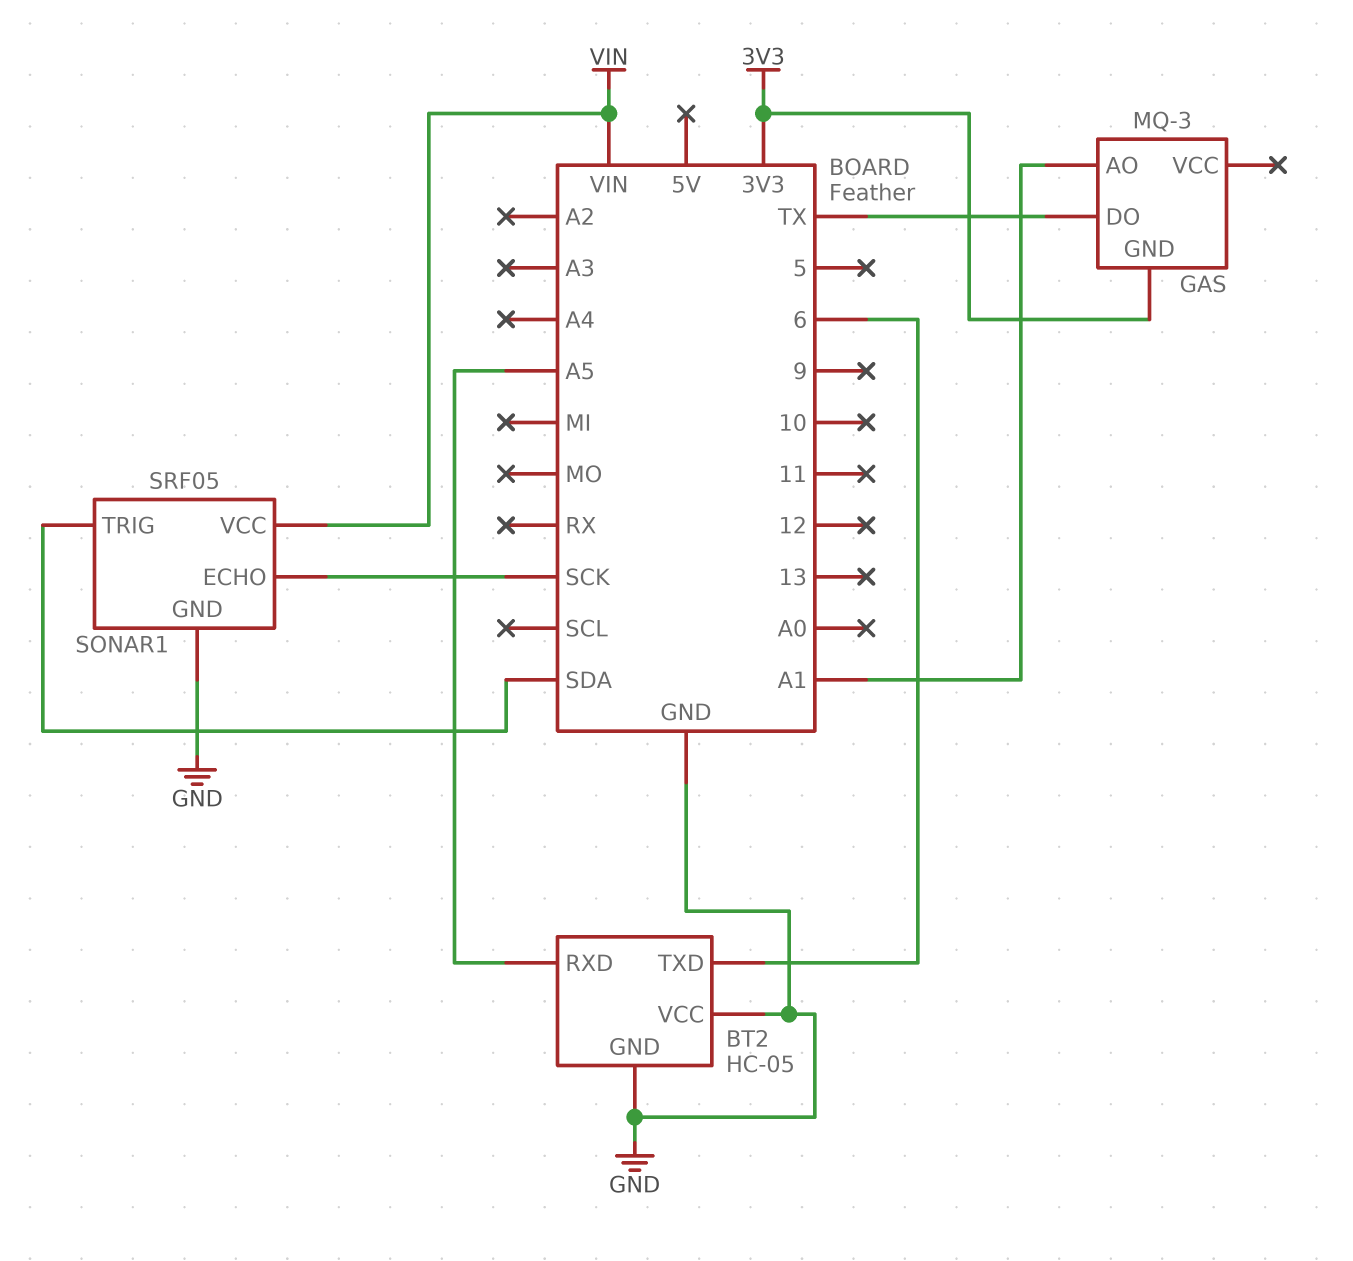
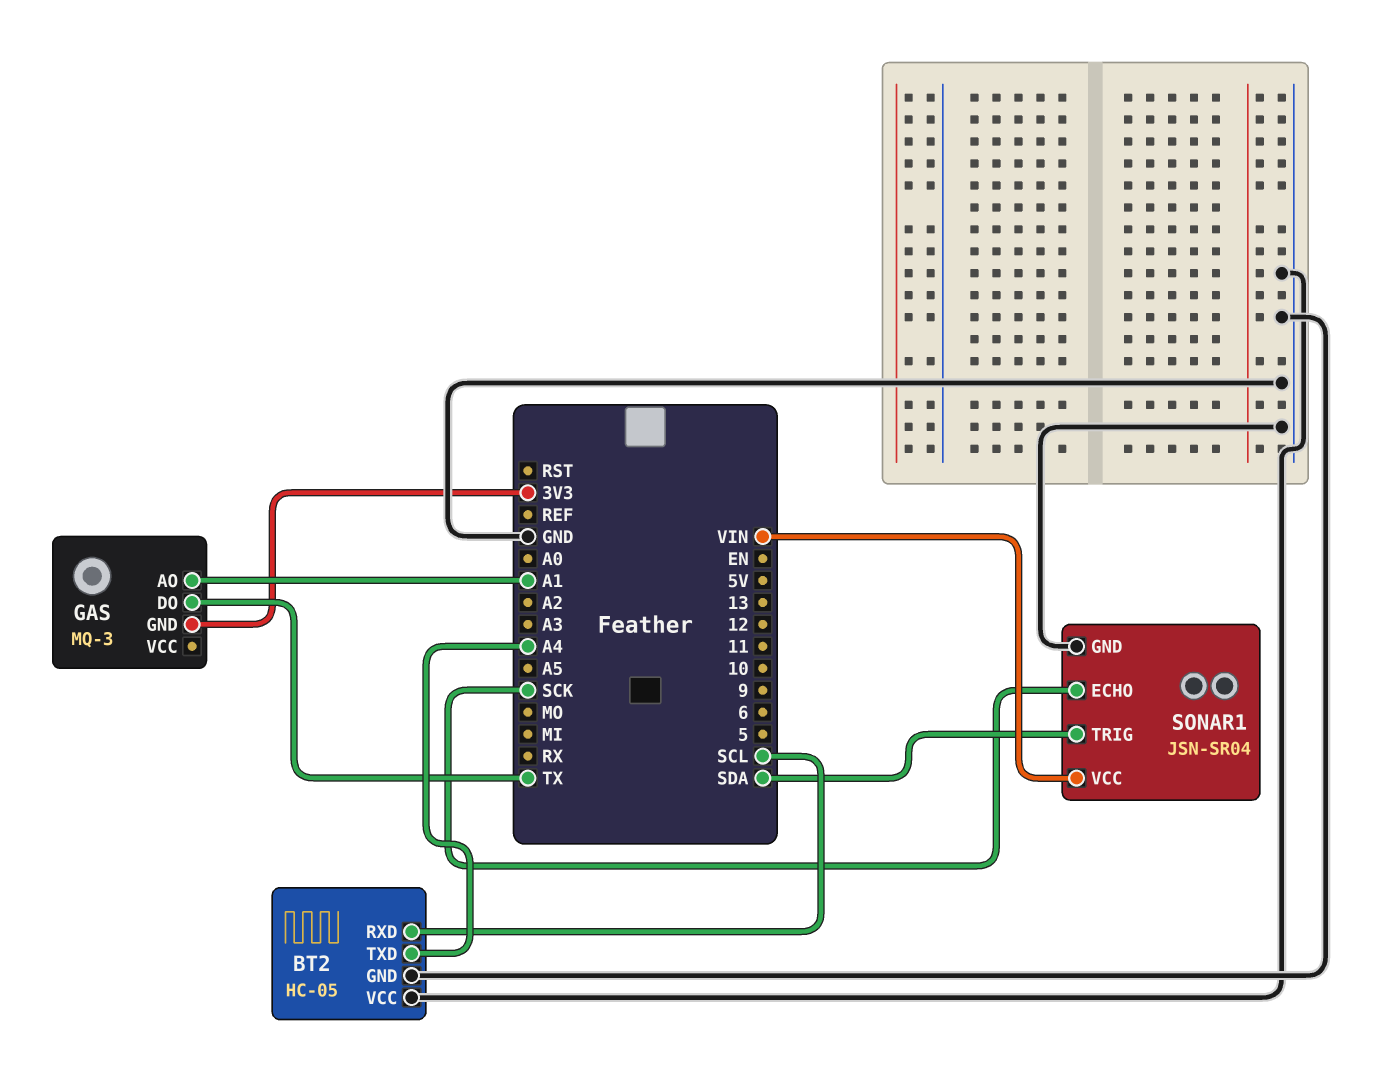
BT2 pin RXD: A5 -> SCL
BT2 pin TXD: 6 -> A4
SONAR1: SRF05 -> JSN-SR04

